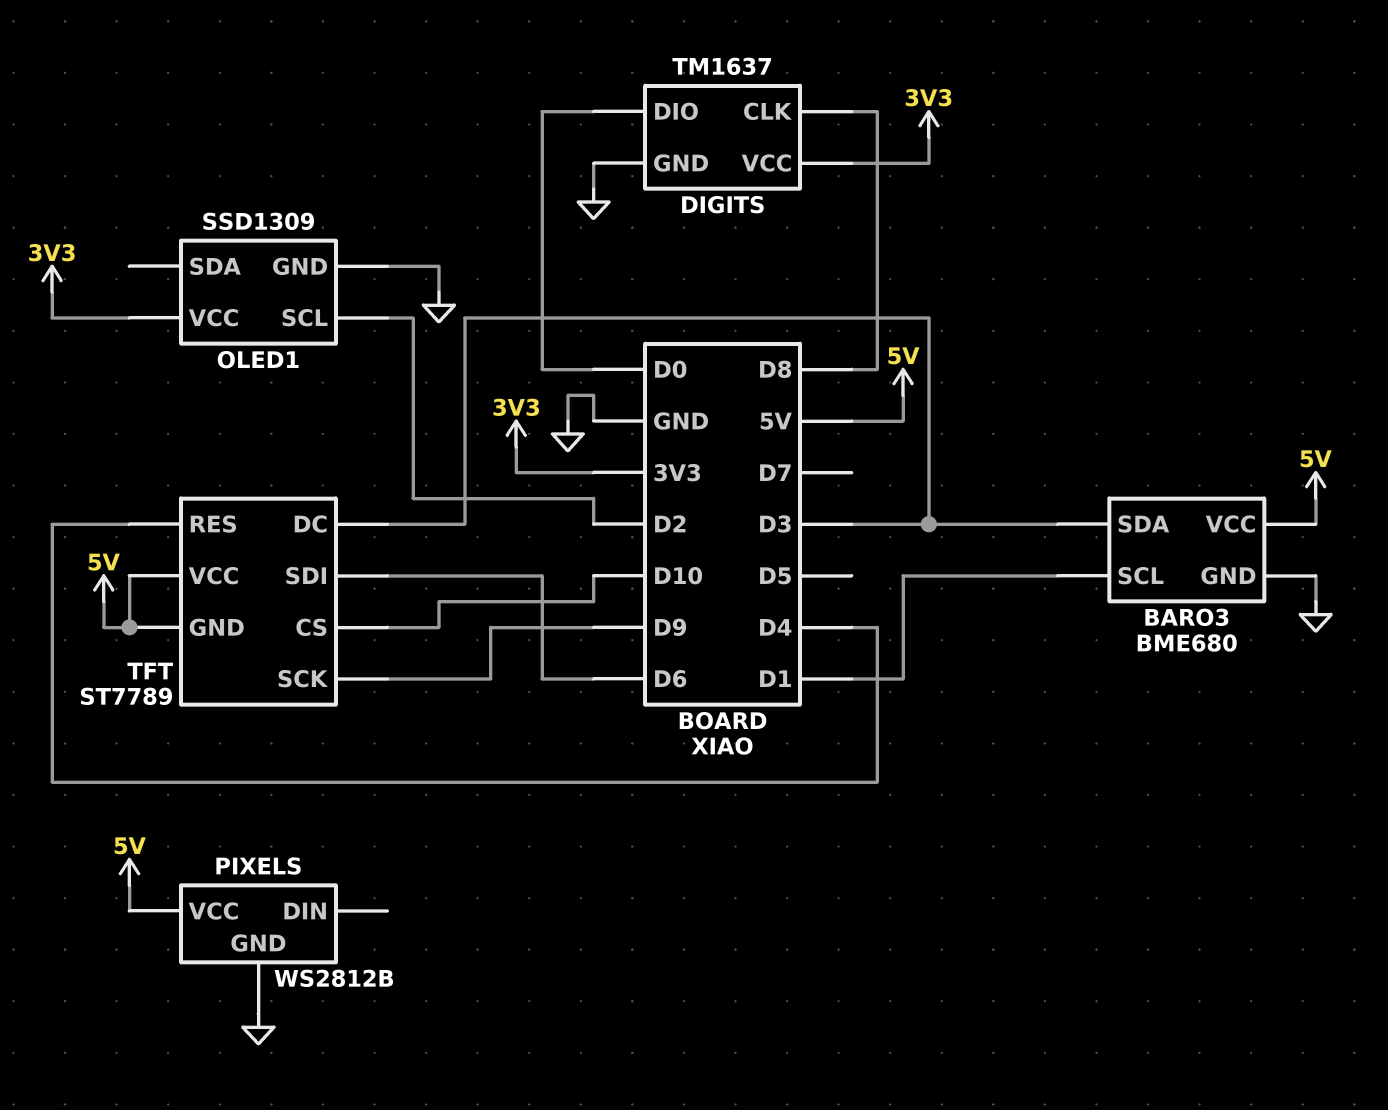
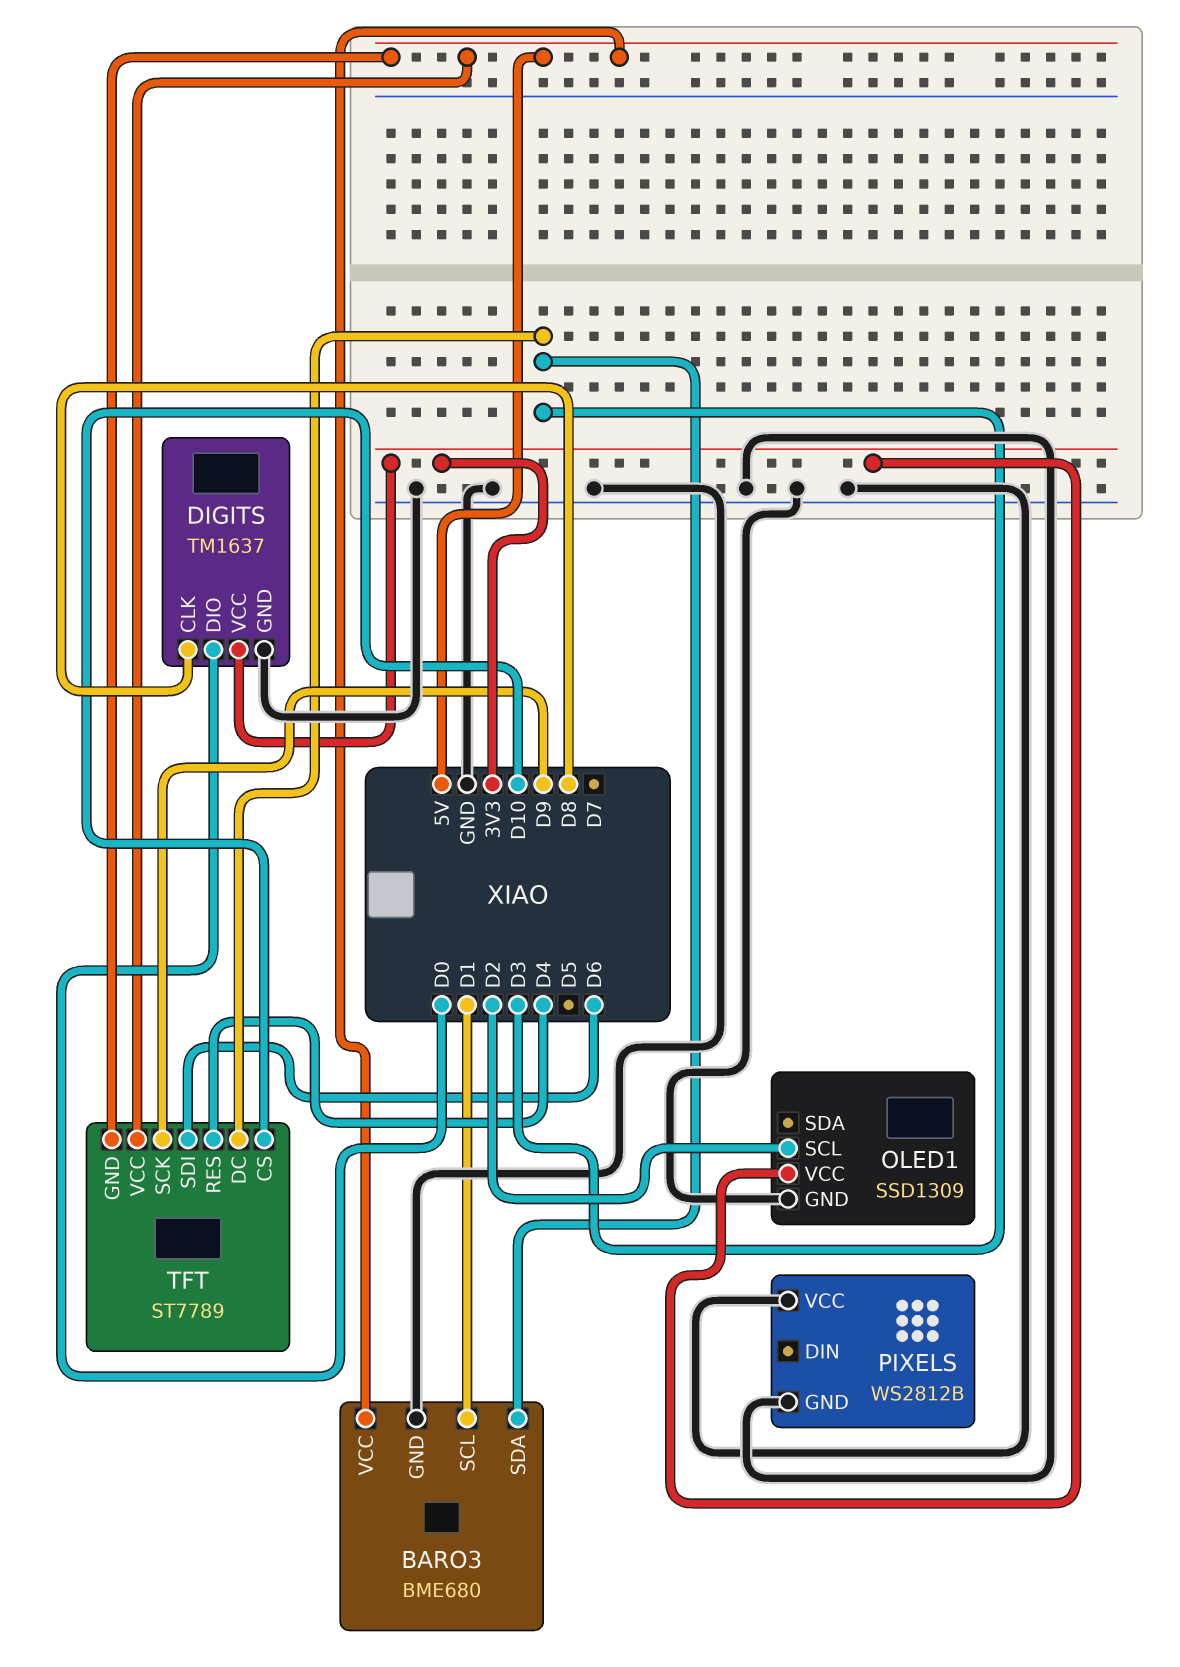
PIXELS pin VCC: 5V -> GND

